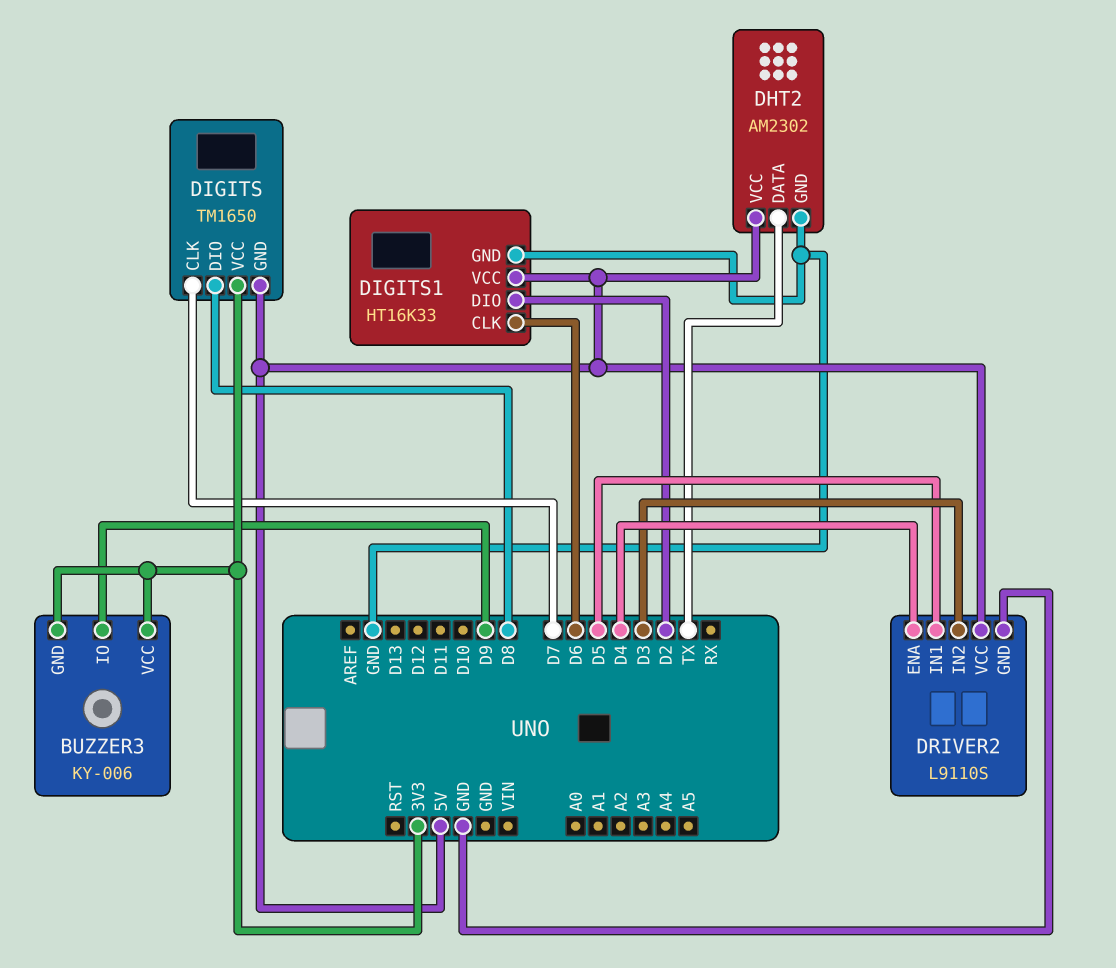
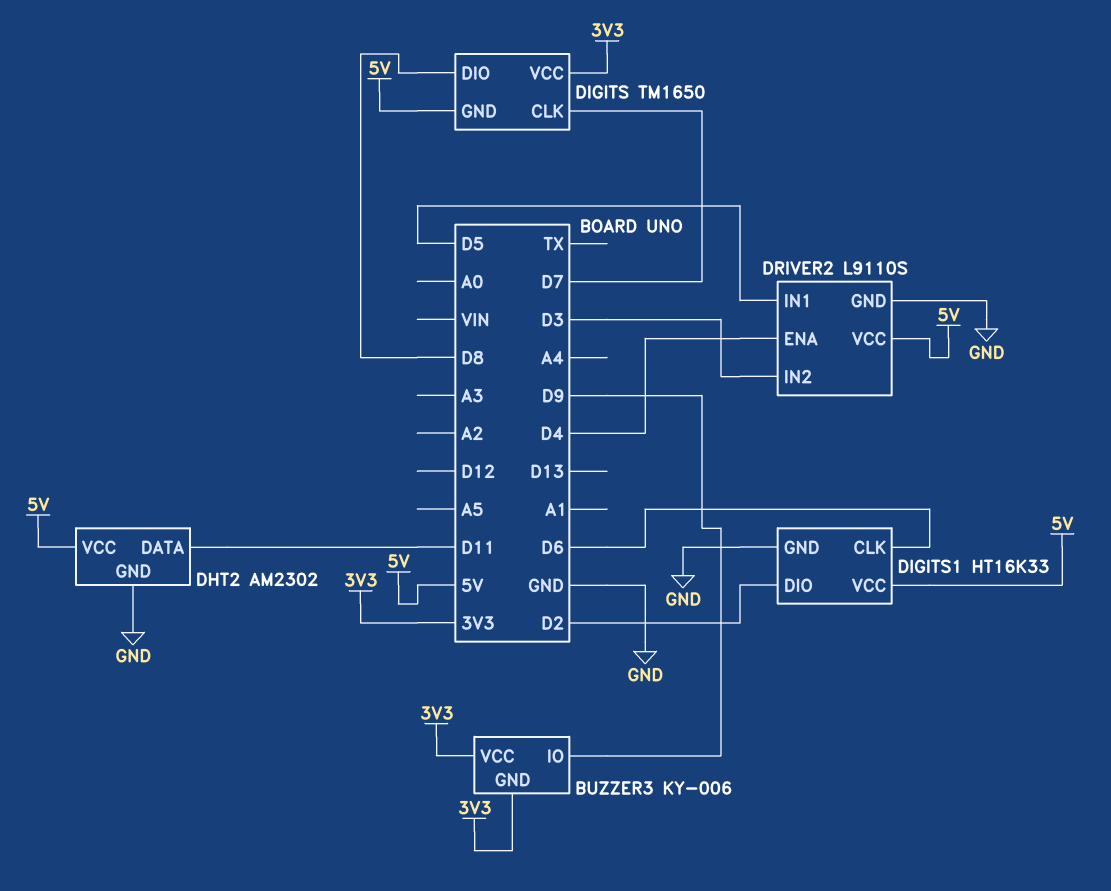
DHT2 pin DATA: TX -> D11

